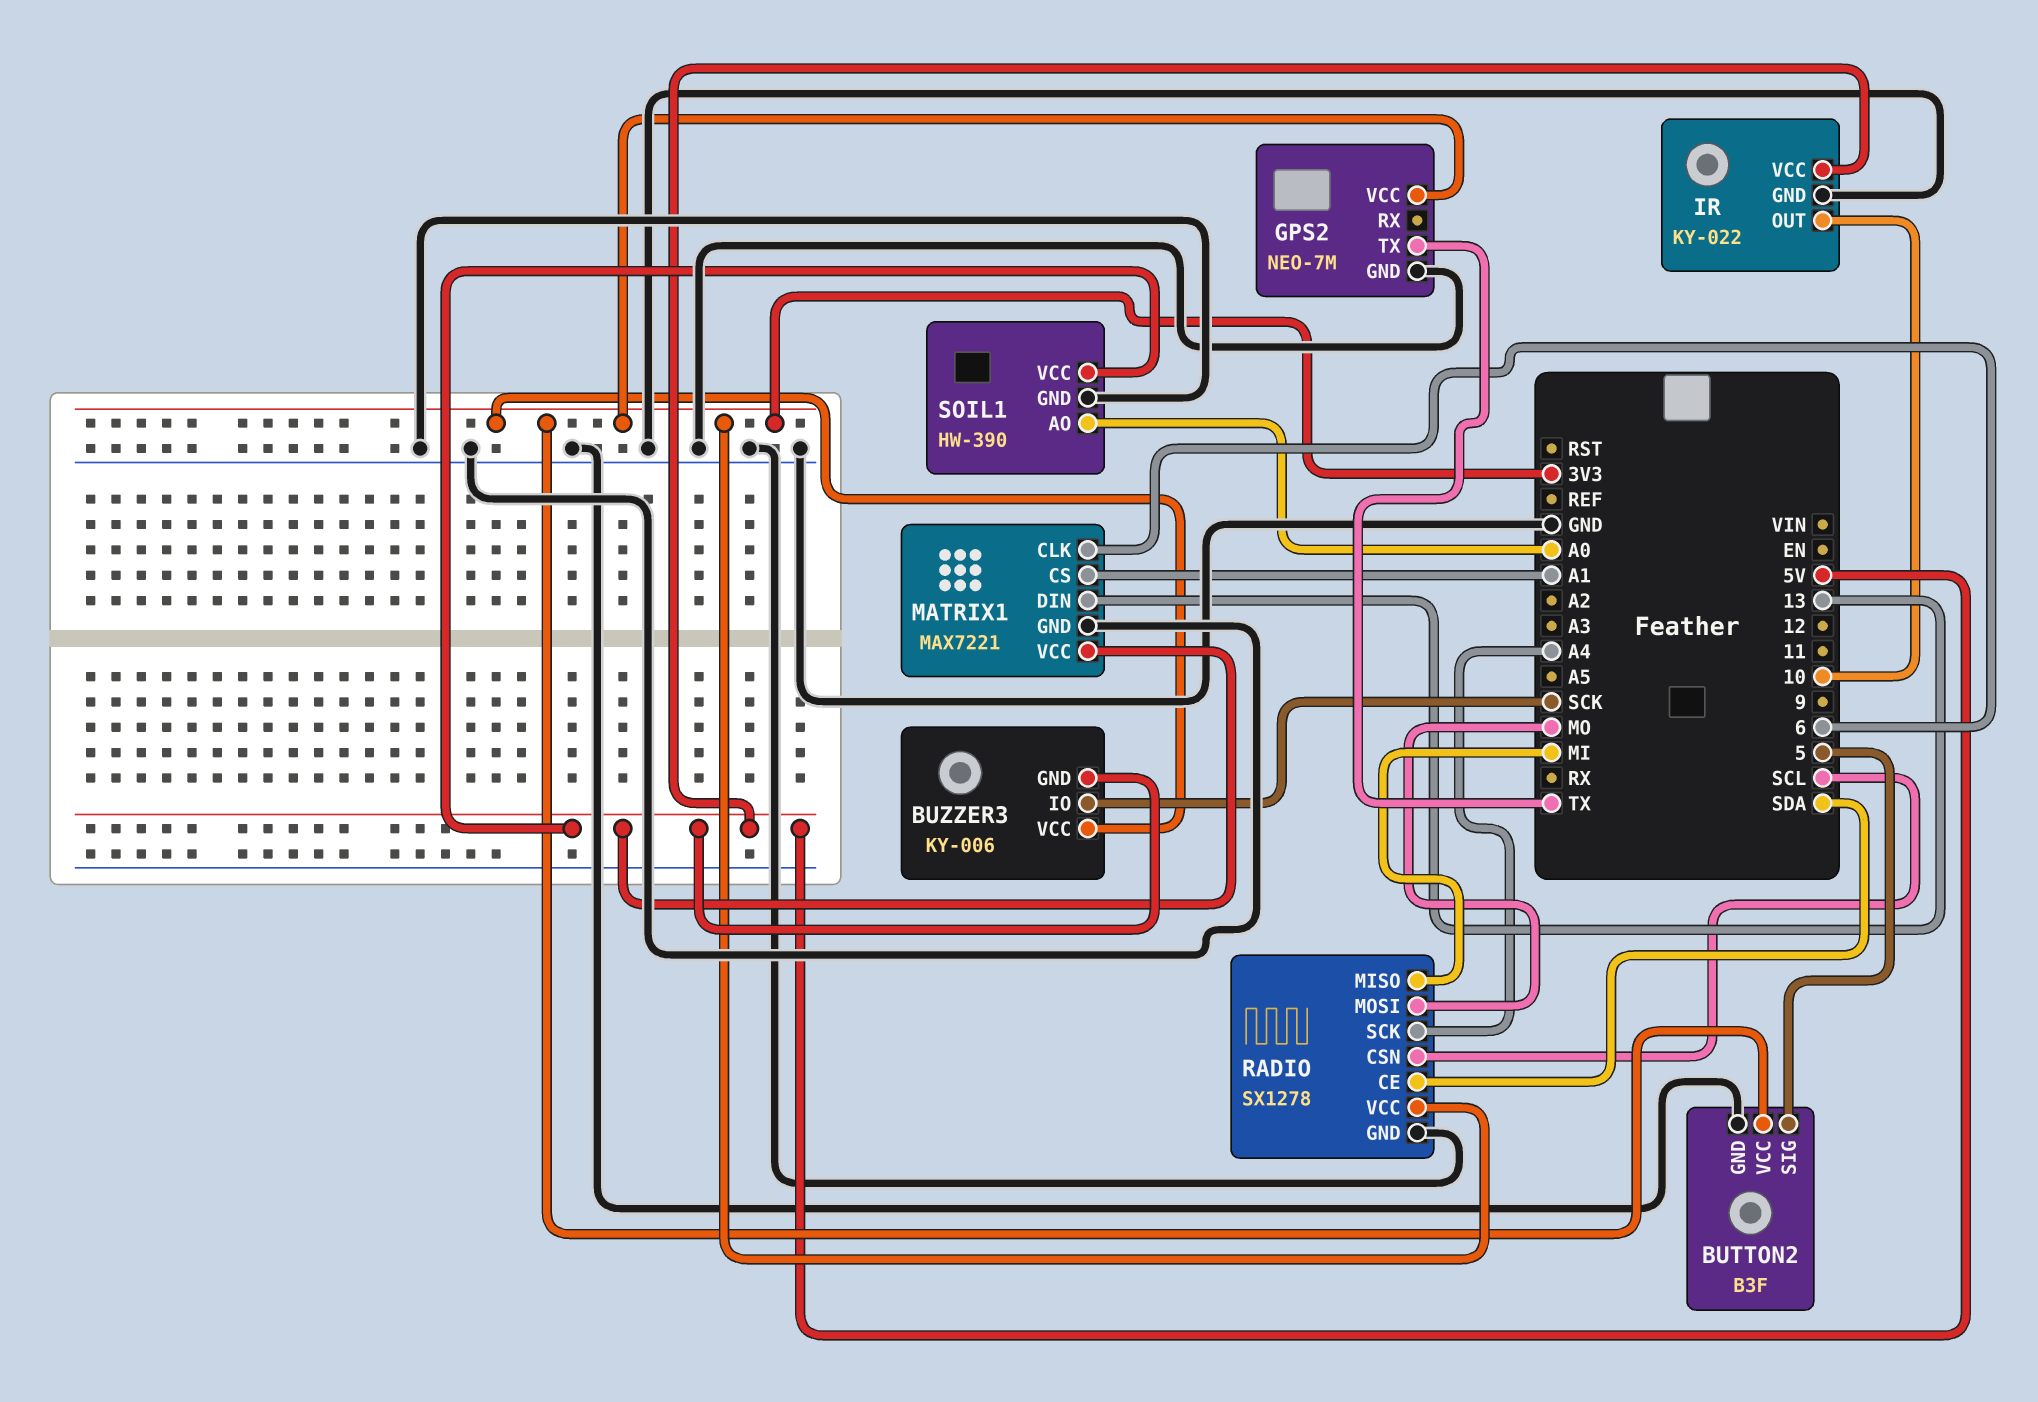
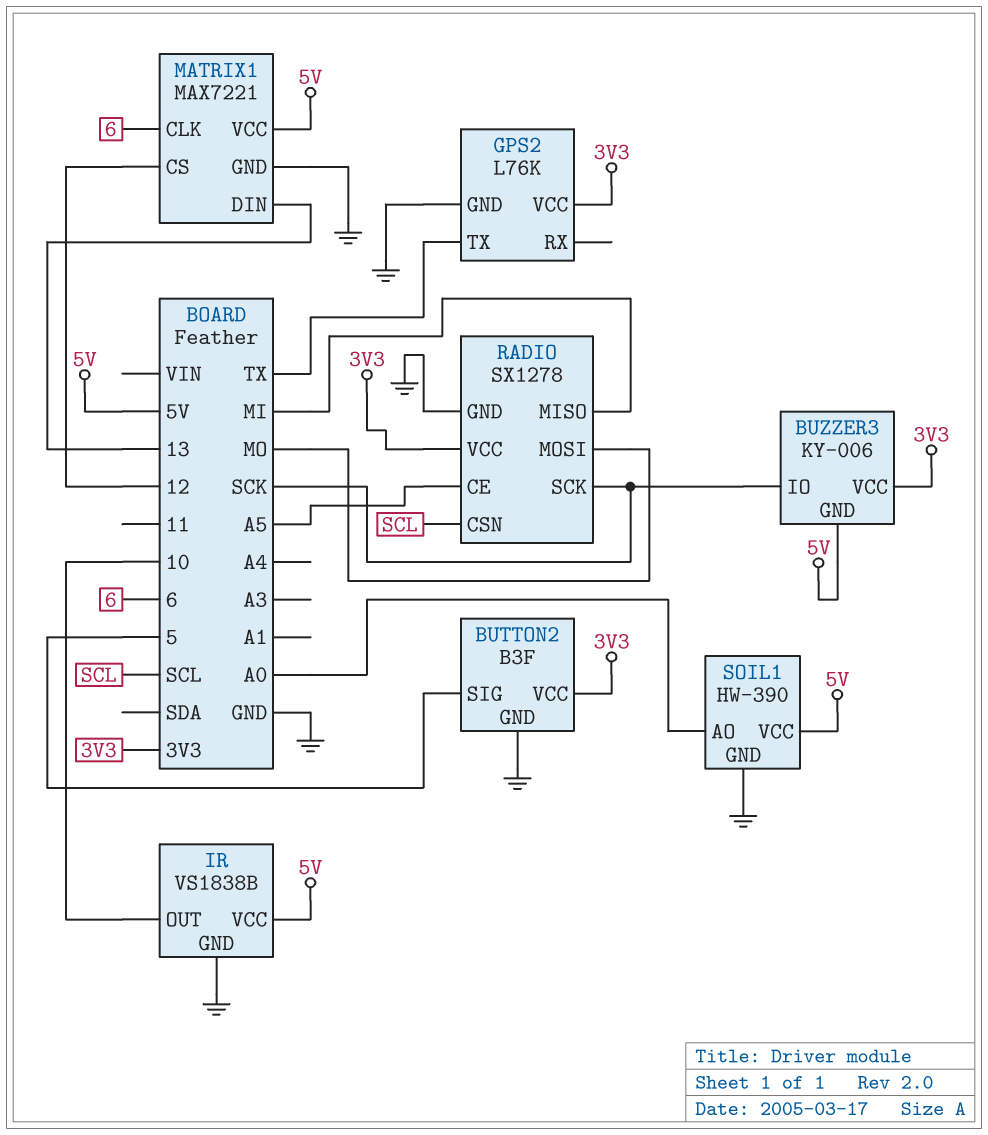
GPS2: NEO-7M -> L76K
IR: KY-022 -> VS1838B
MATRIX1 pin CS: A1 -> 12
RADIO pin CE: SDA -> A5
RADIO pin SCK: A4 -> SCK

